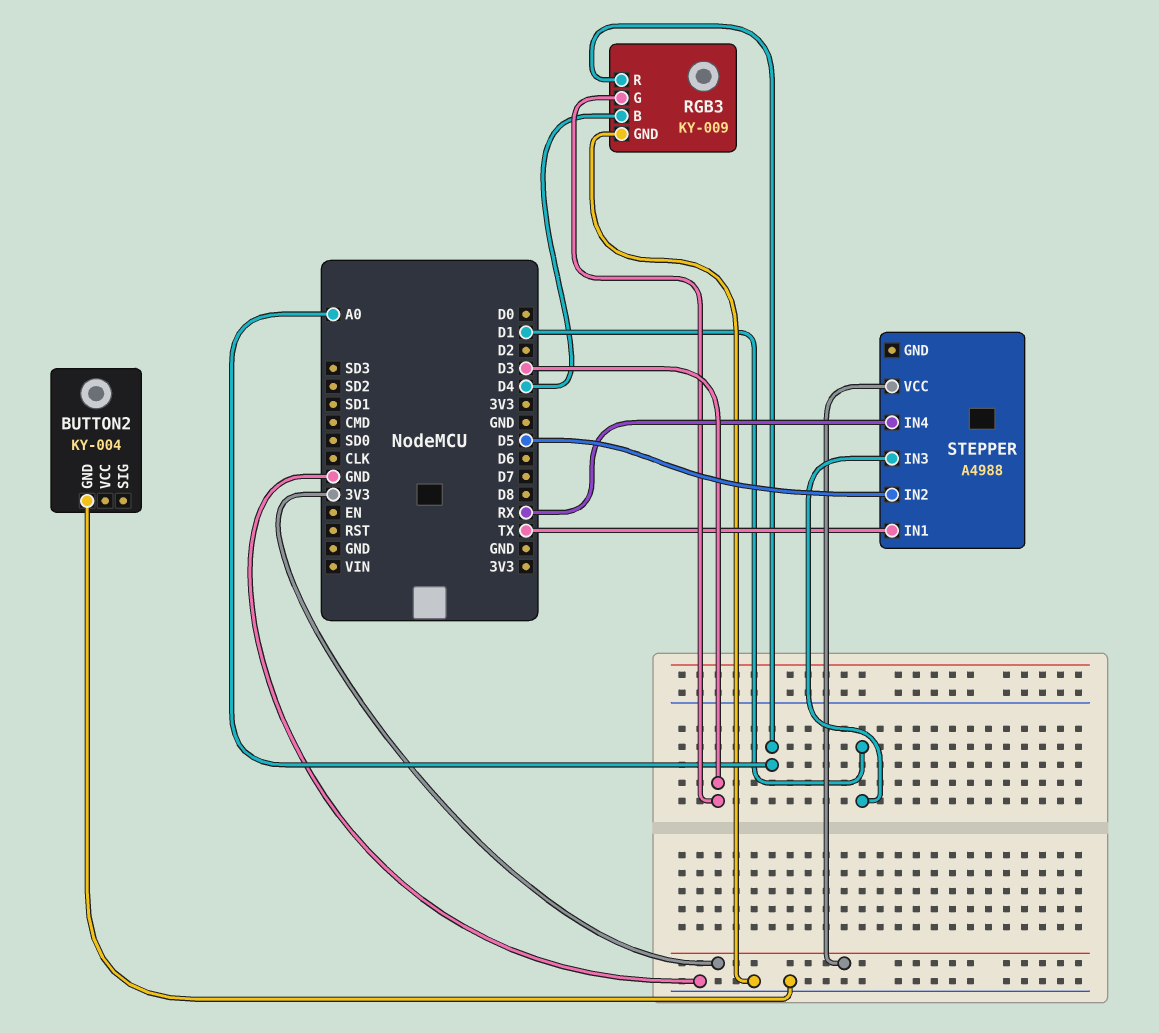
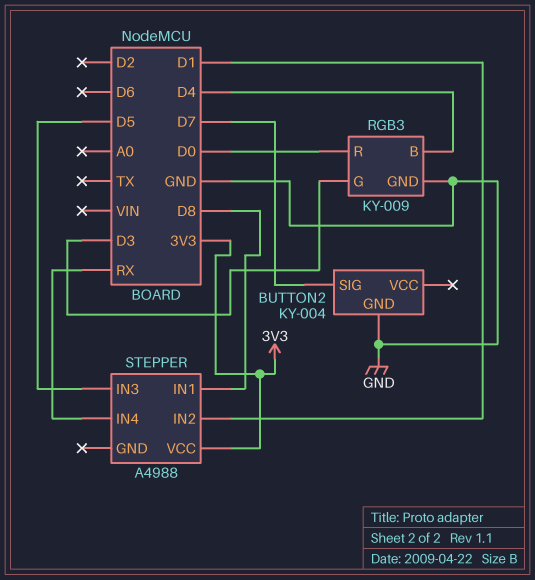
BUTTON2 pin SIG: none -> D7
RGB3 pin R: A0 -> D0
STEPPER pin IN1: TX -> D8
STEPPER pin IN2: D5 -> D1
STEPPER pin IN3: D1 -> D5

